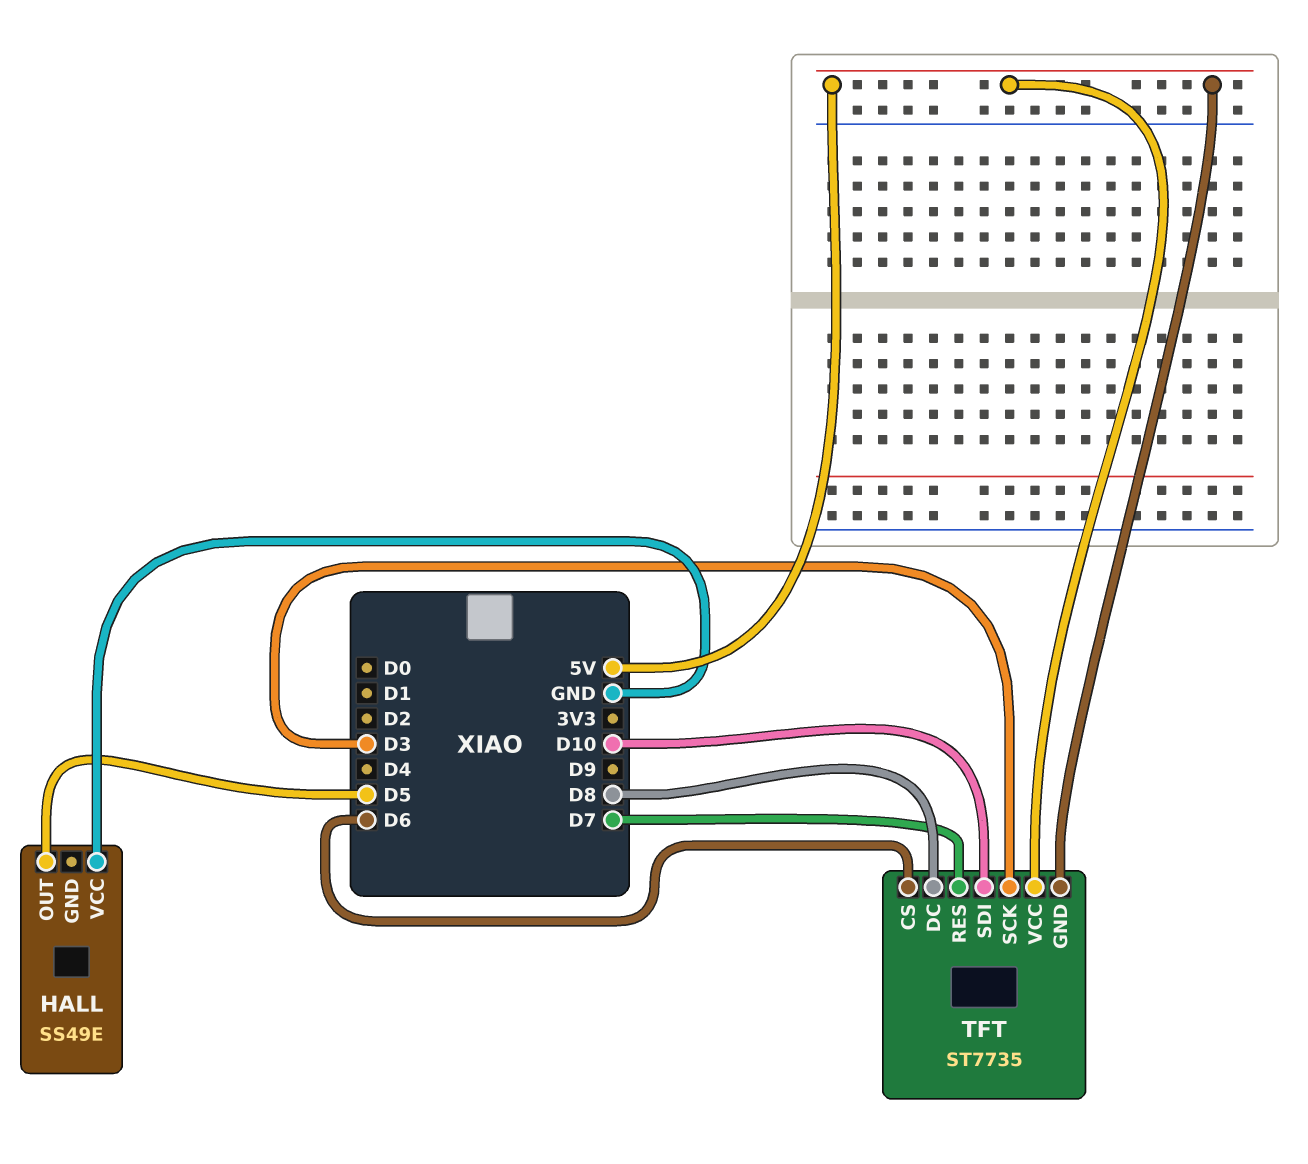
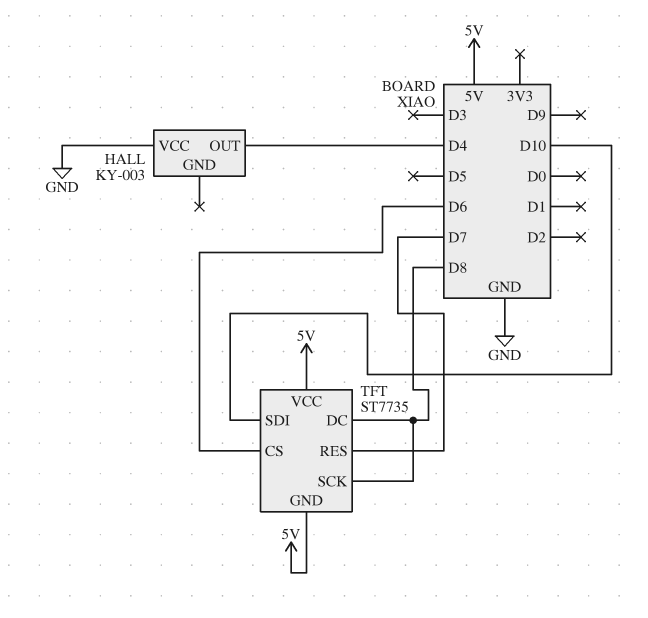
HALL: SS49E -> KY-003
HALL pin OUT: D5 -> D4
TFT pin SCK: D3 -> D8

